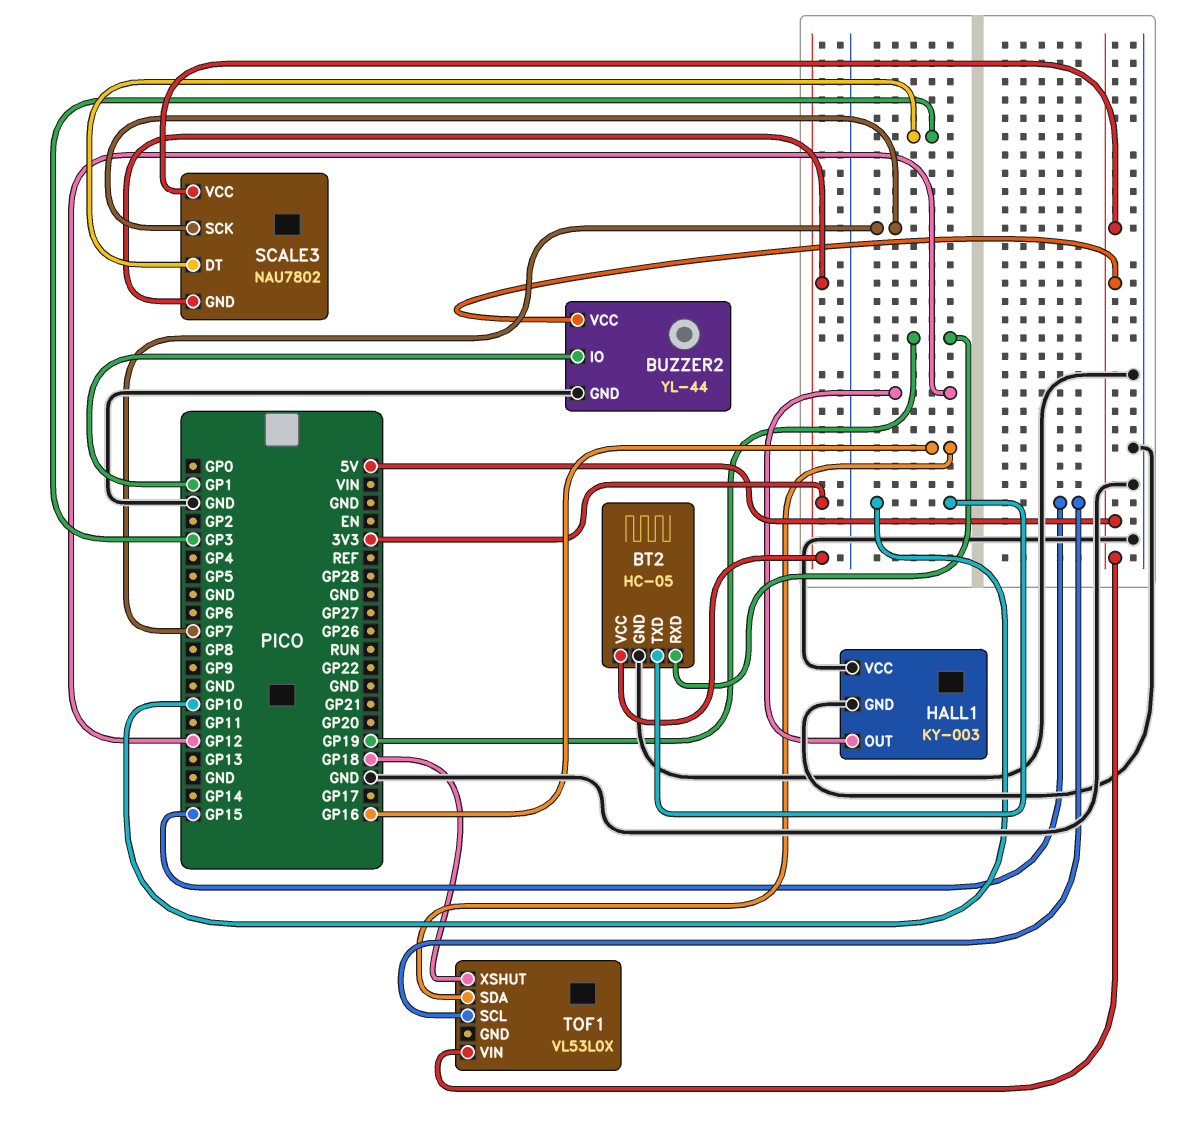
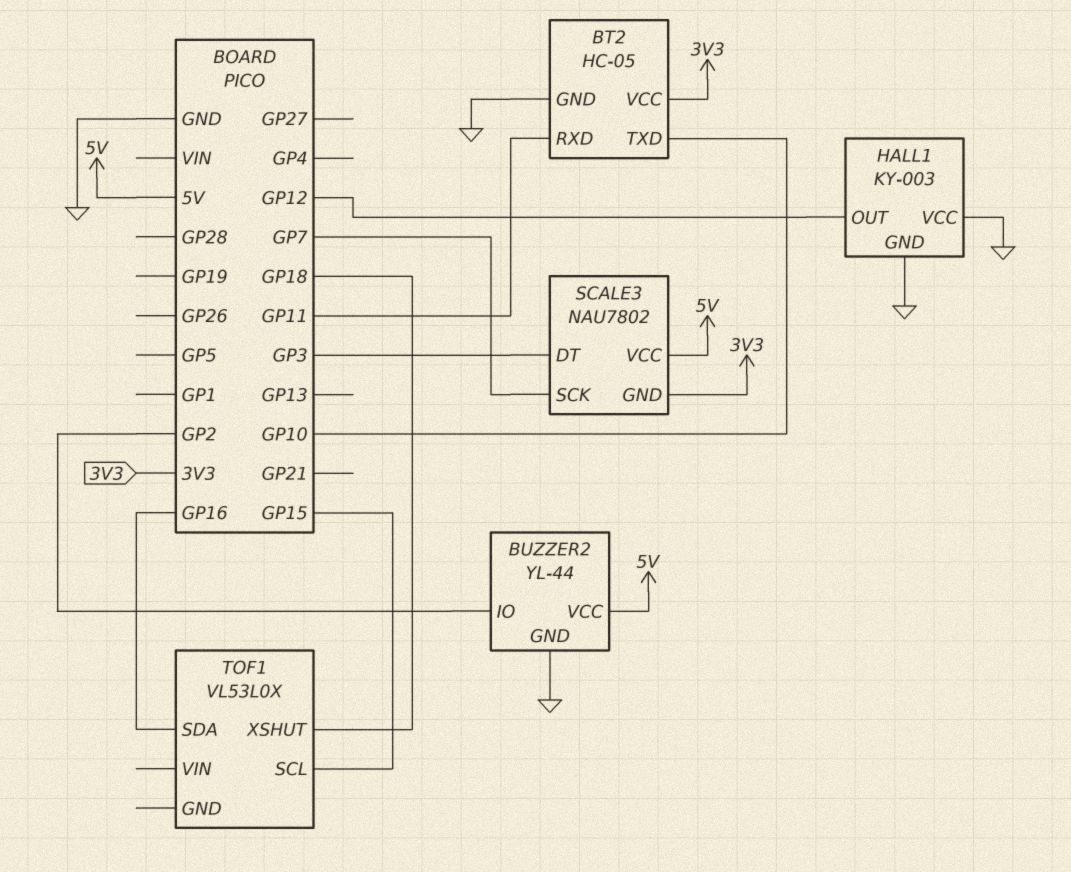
BT2 pin RXD: GP19 -> GP11
BUZZER2 pin IO: GP1 -> GP2
TOF1 pin VIN: 5V -> none

